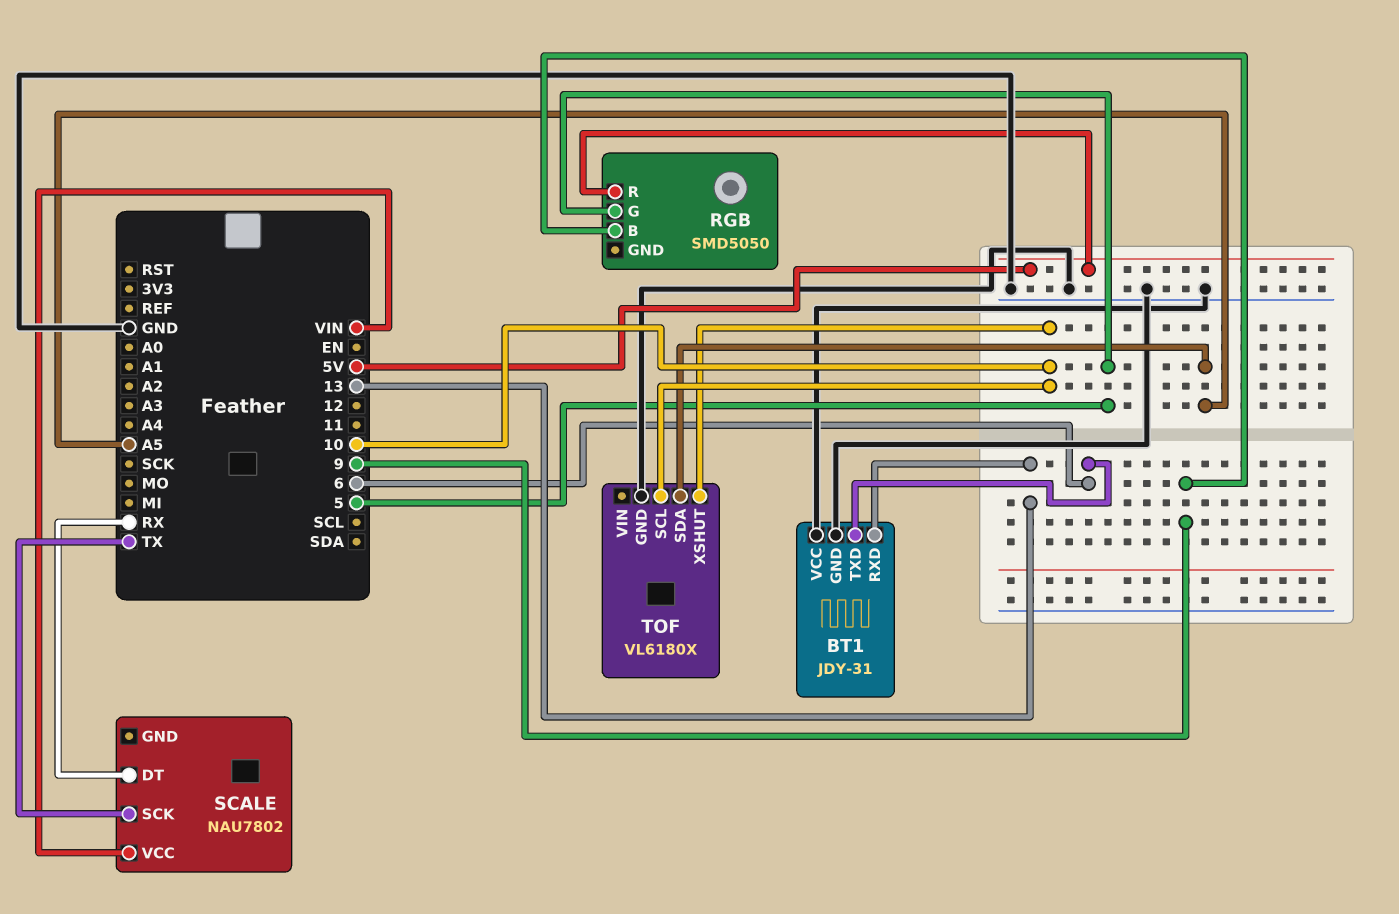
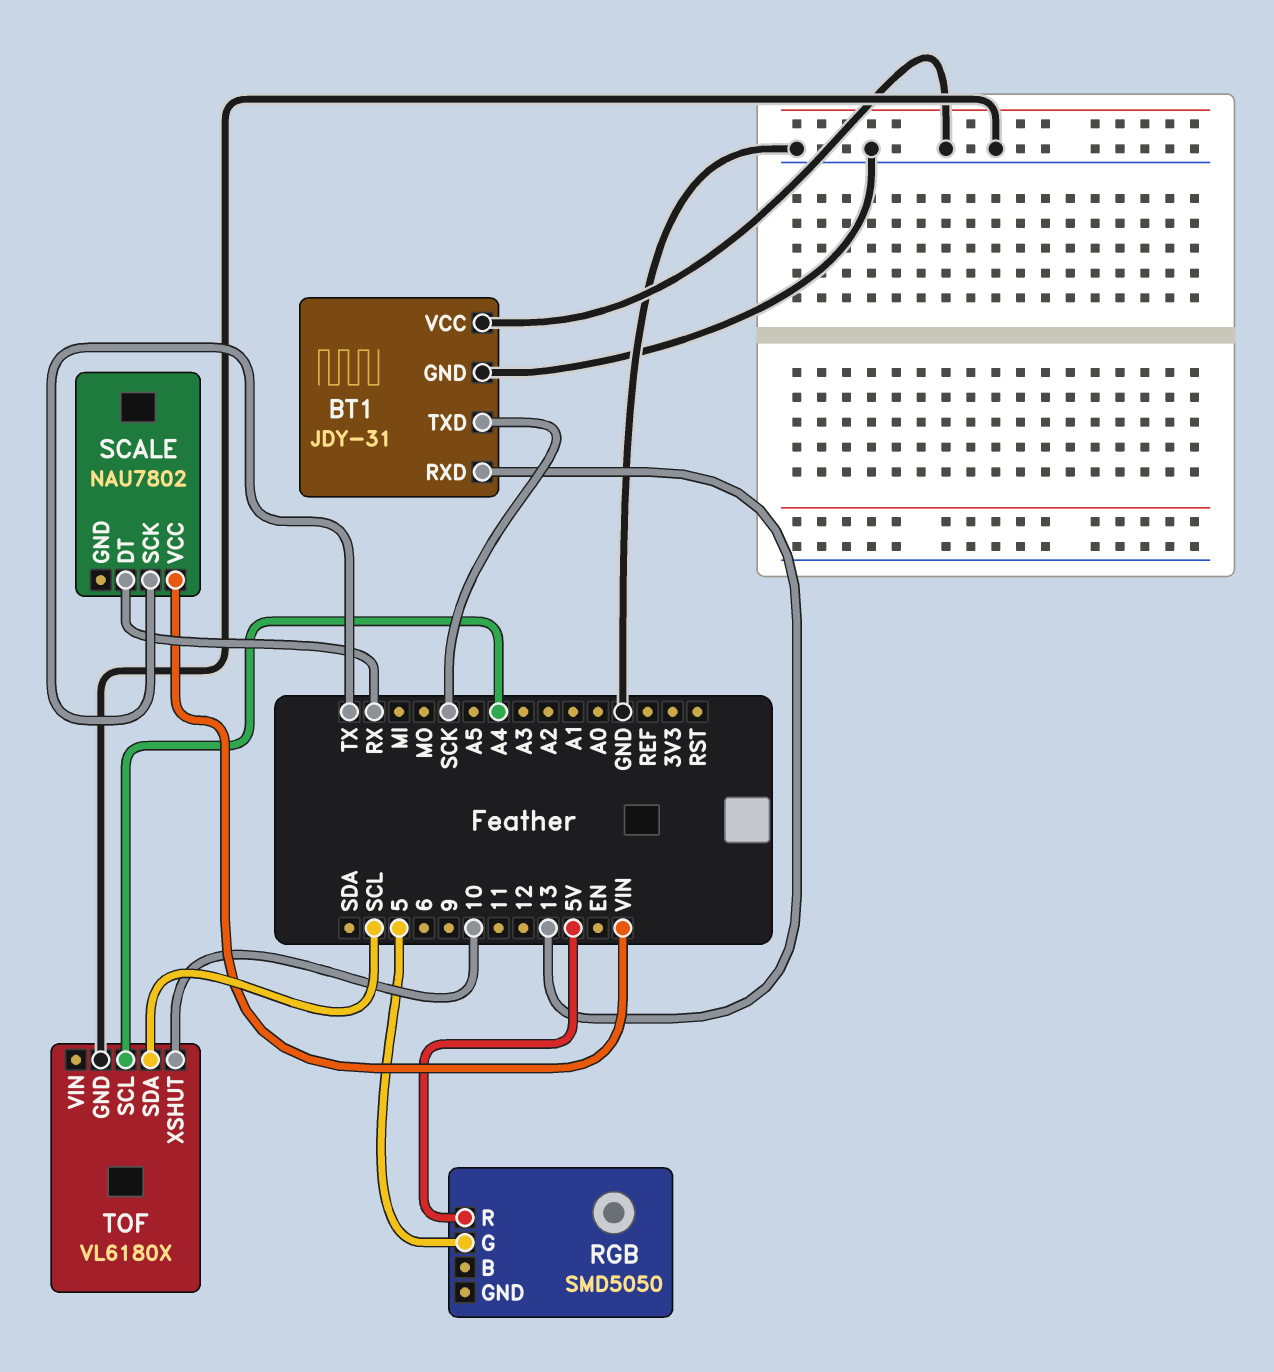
BT1 pin TXD: 6 -> SCK
RGB pin B: 9 -> none
TOF pin SCL: 10 -> A4
TOF pin SDA: A5 -> SCL

